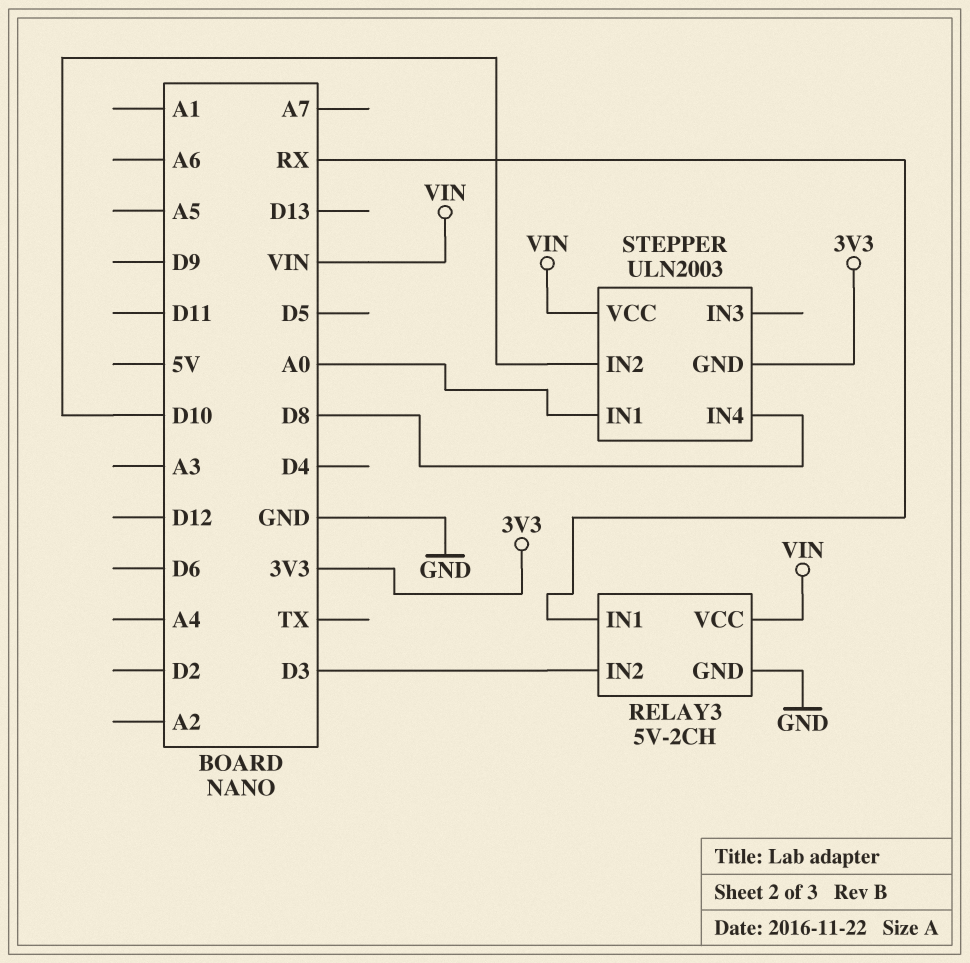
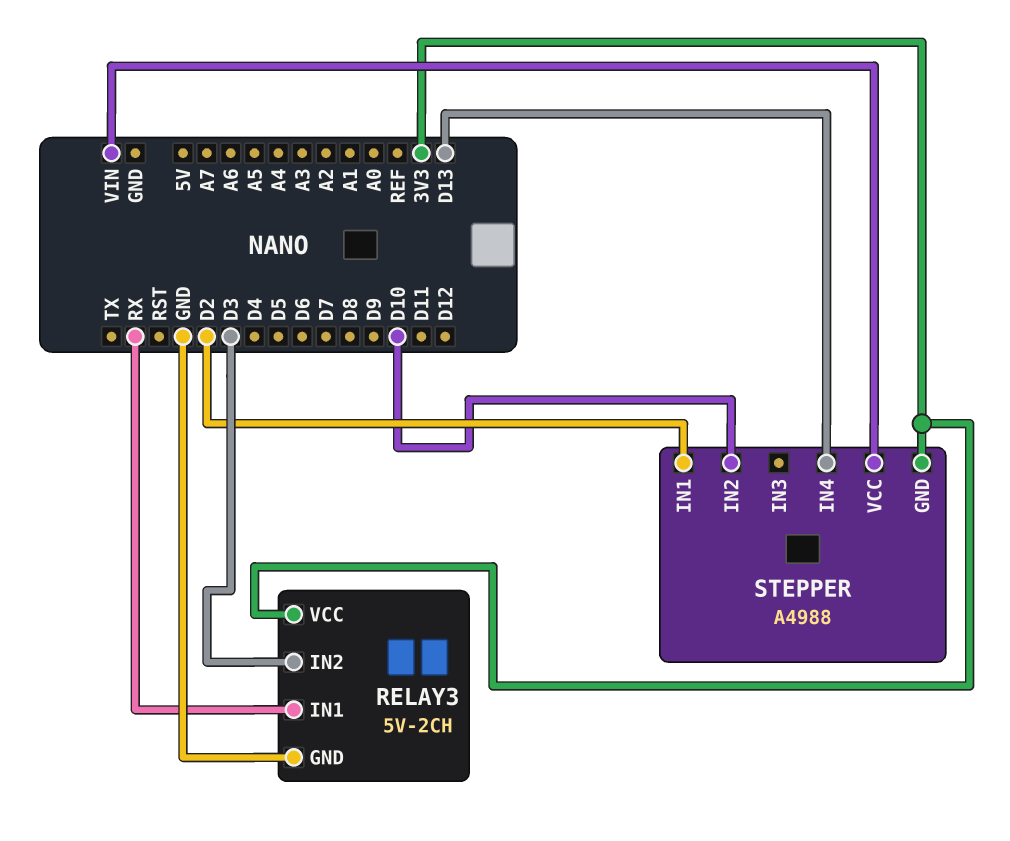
RELAY3 pin VCC: VIN -> 3V3
STEPPER: ULN2003 -> A4988
STEPPER pin IN1: A0 -> D2
STEPPER pin IN4: D8 -> D13

